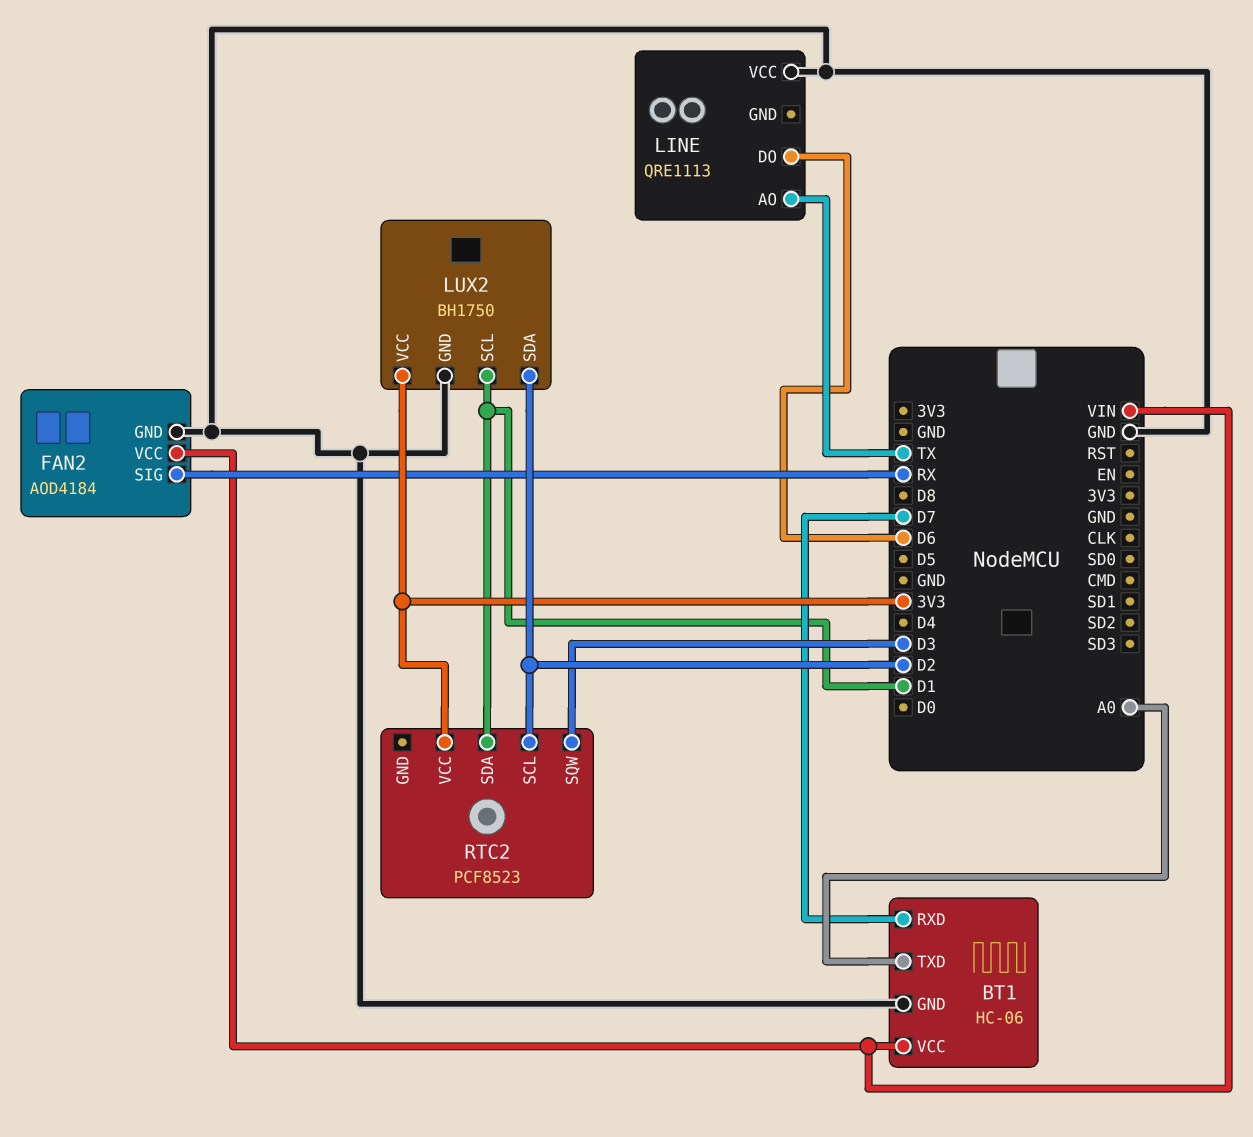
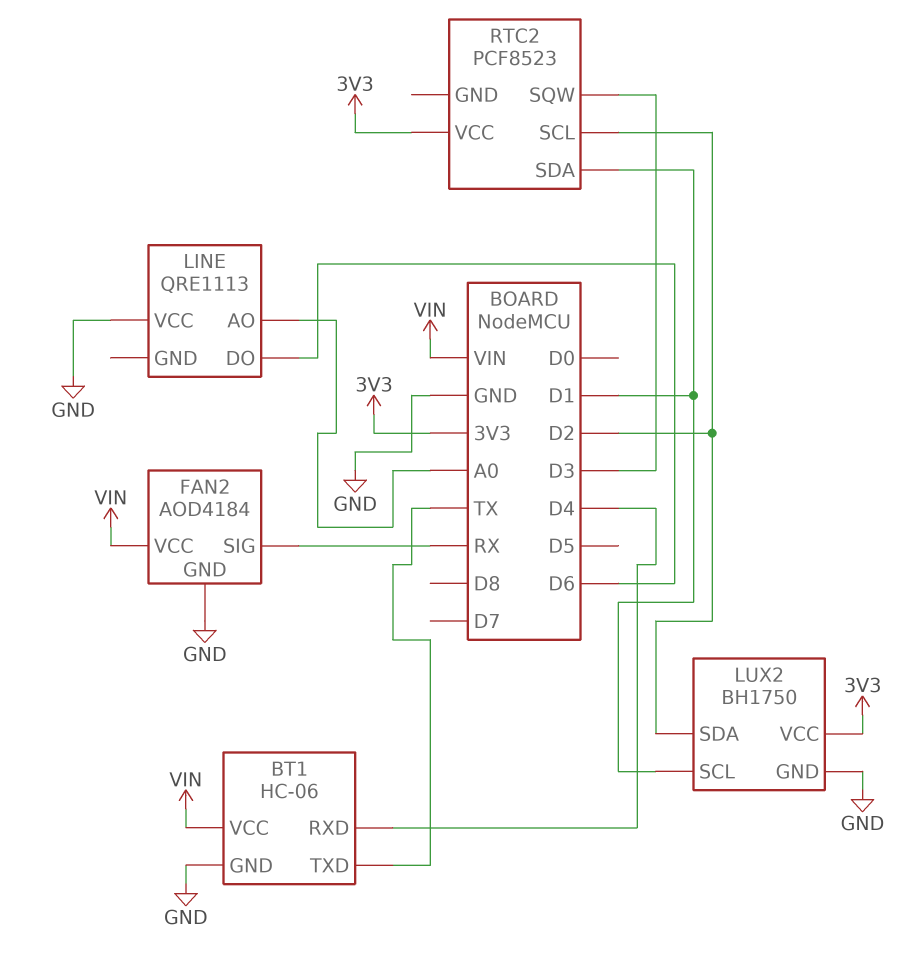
BT1 pin RXD: D7 -> D4
BT1 pin TXD: A0 -> TX
LINE pin AO: TX -> A0

